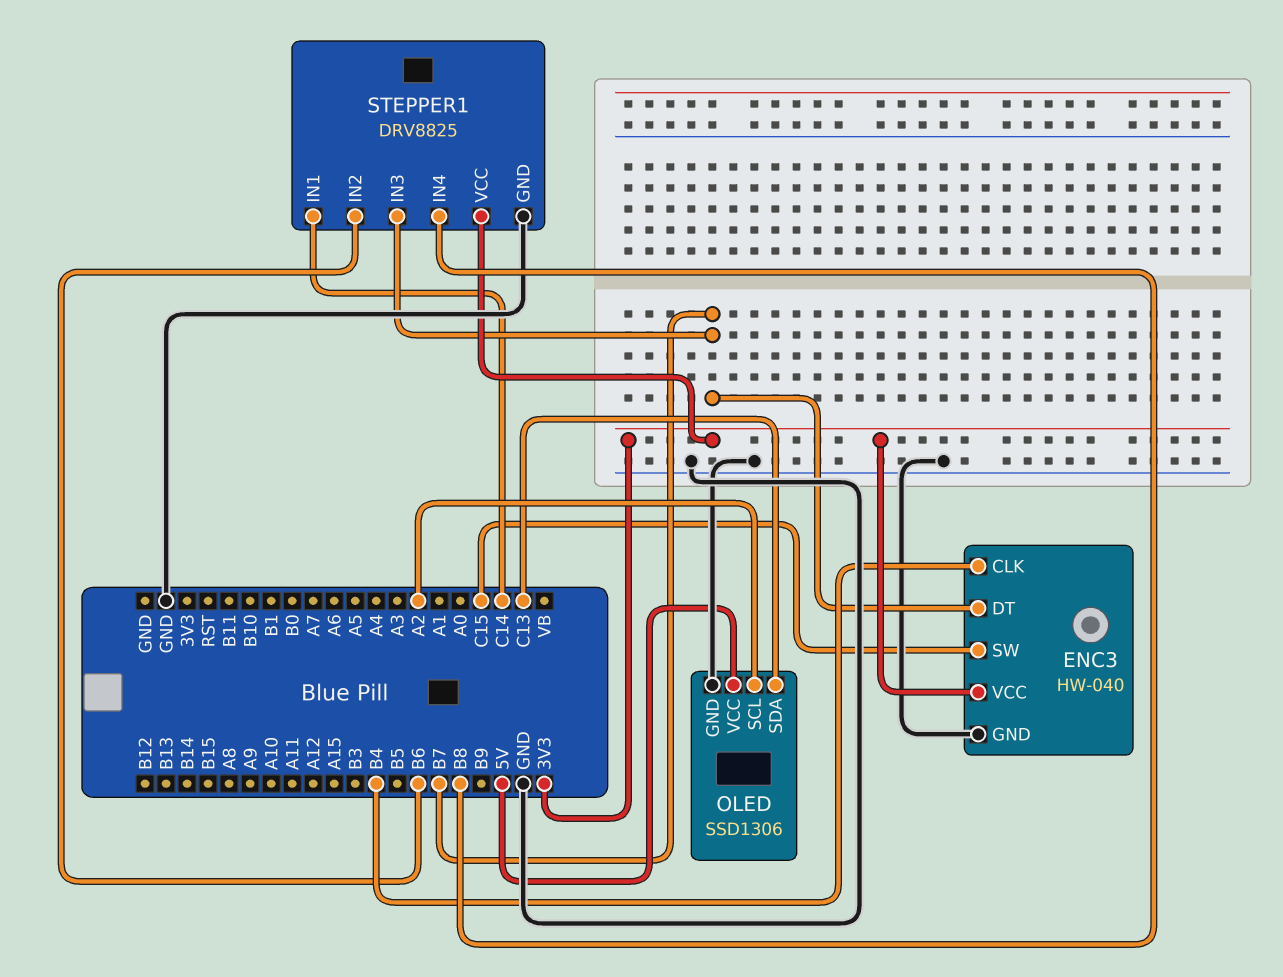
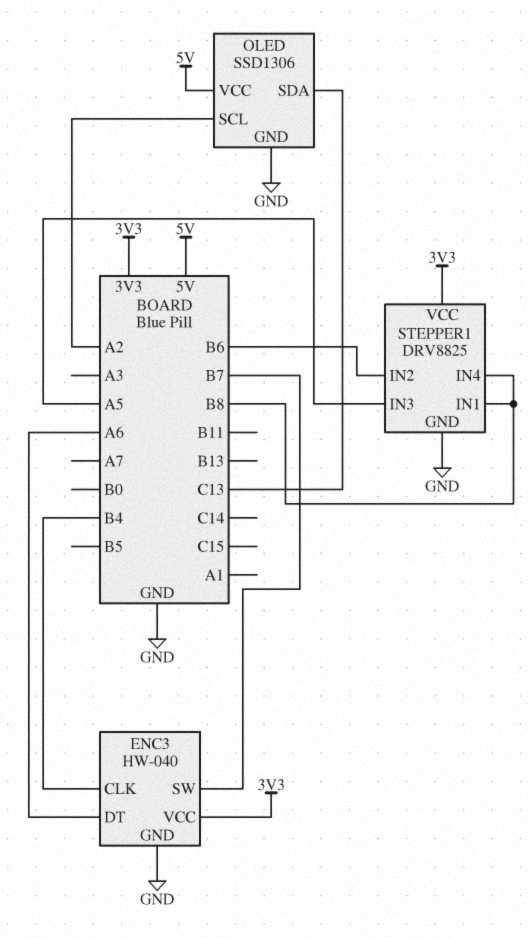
ENC3 pin DT: B7 -> A6
ENC3 pin SW: C15 -> B7
STEPPER1 pin IN1: C14 -> B8
STEPPER1 pin IN3: B7 -> A5

